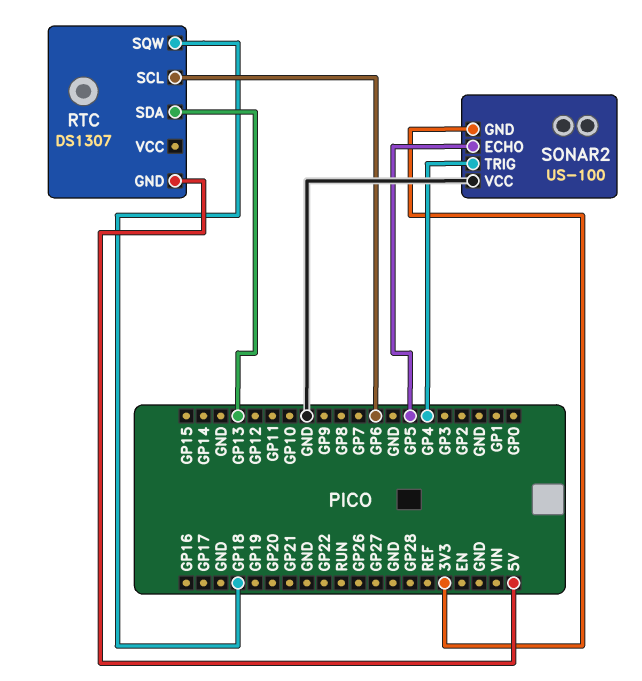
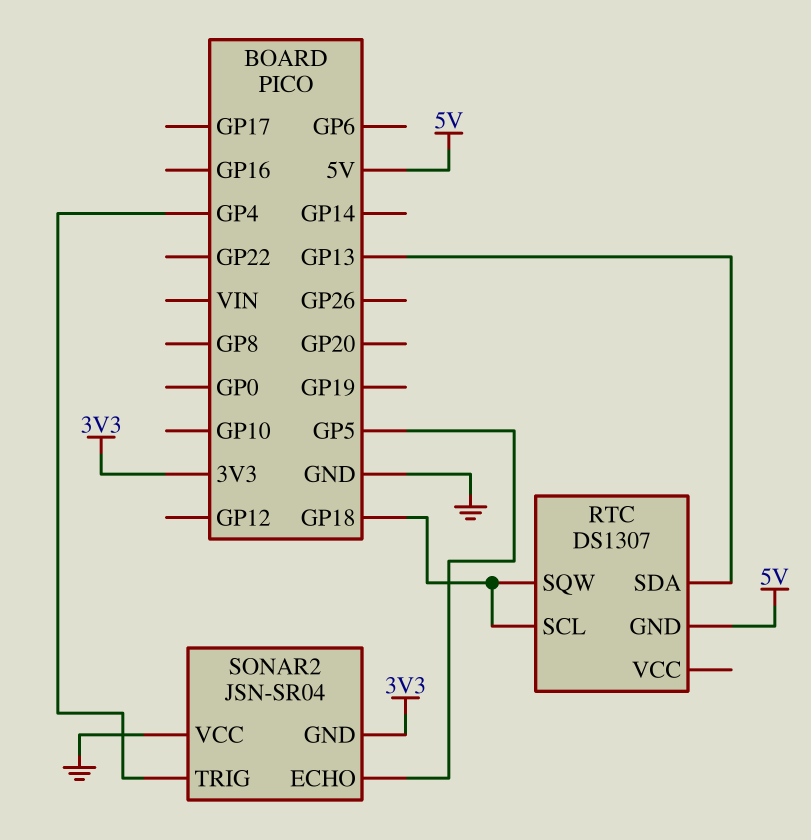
RTC pin SCL: GP6 -> GP18
SONAR2: US-100 -> JSN-SR04

